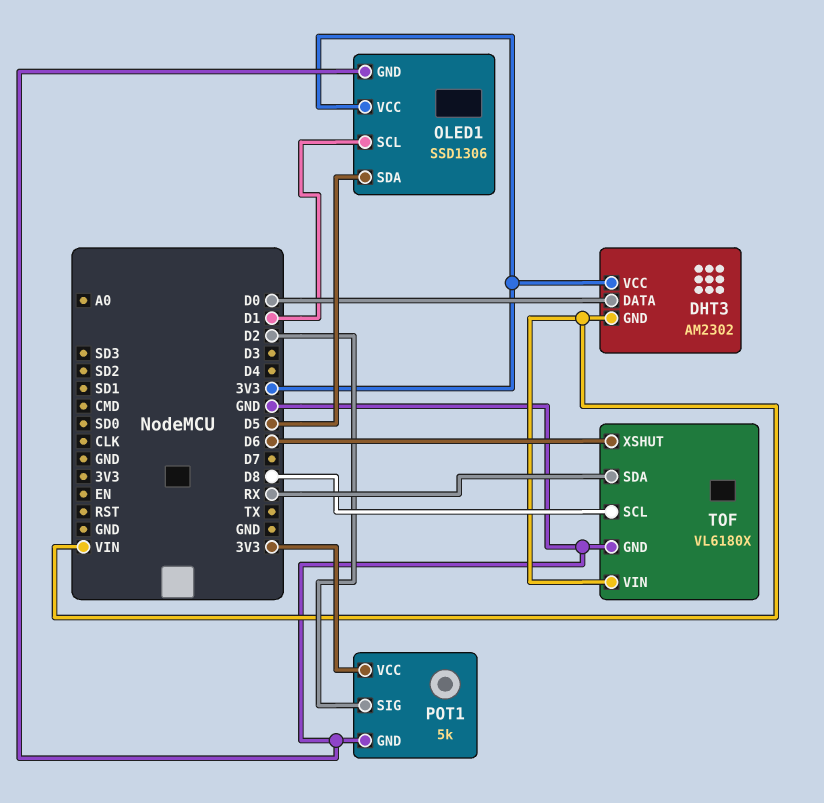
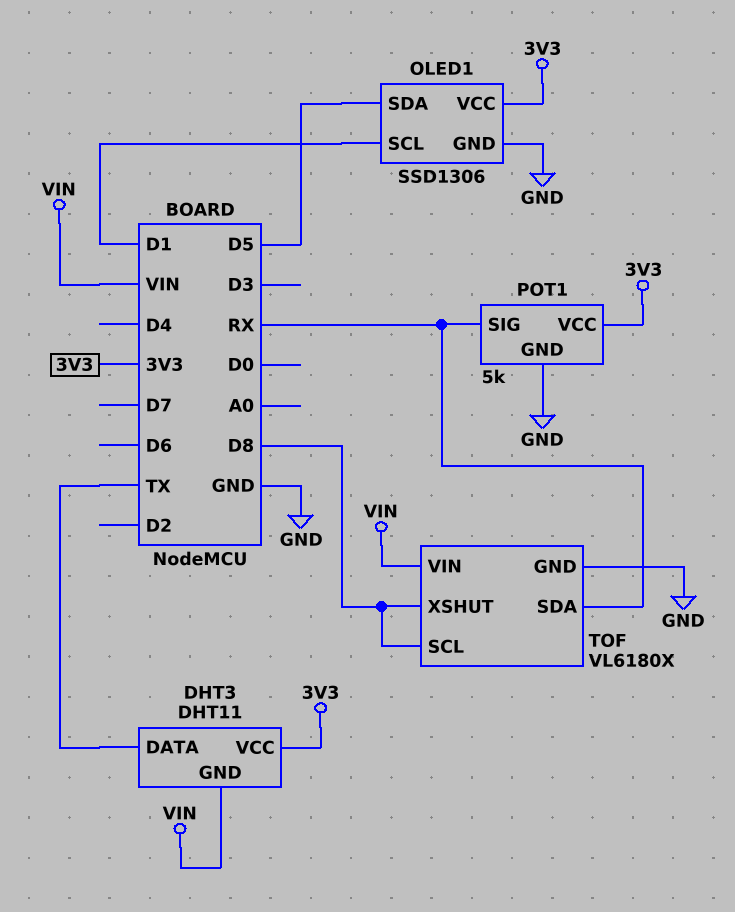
DHT3: AM2302 -> DHT11
DHT3 pin DATA: D0 -> TX
POT1 pin SIG: D2 -> RX
TOF pin XSHUT: D6 -> D8

